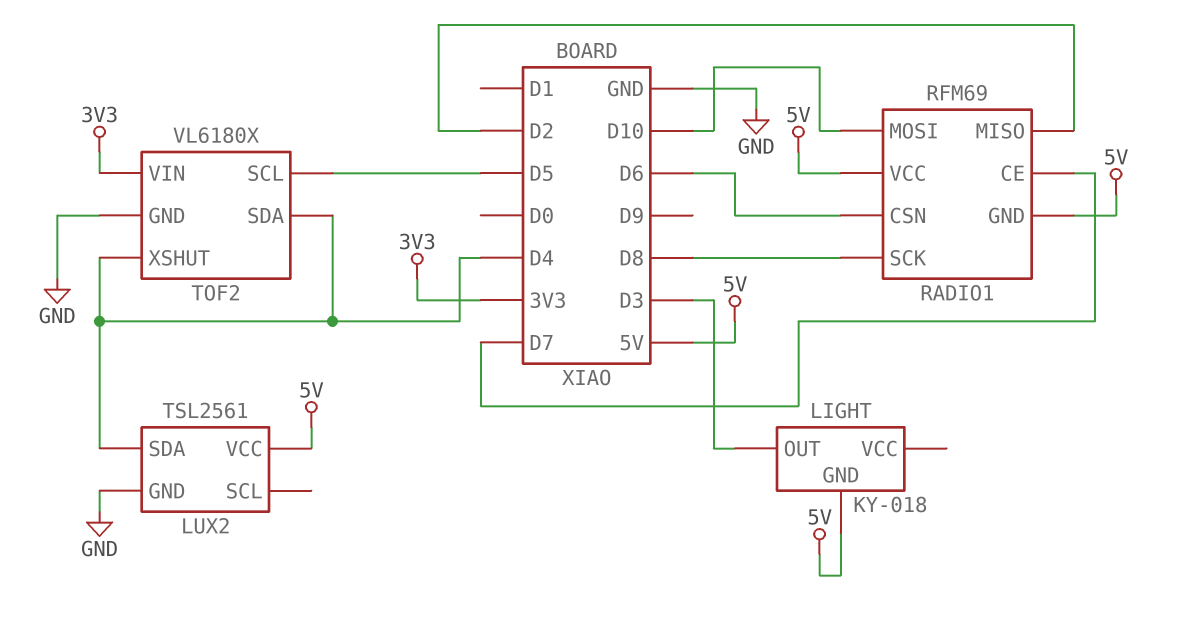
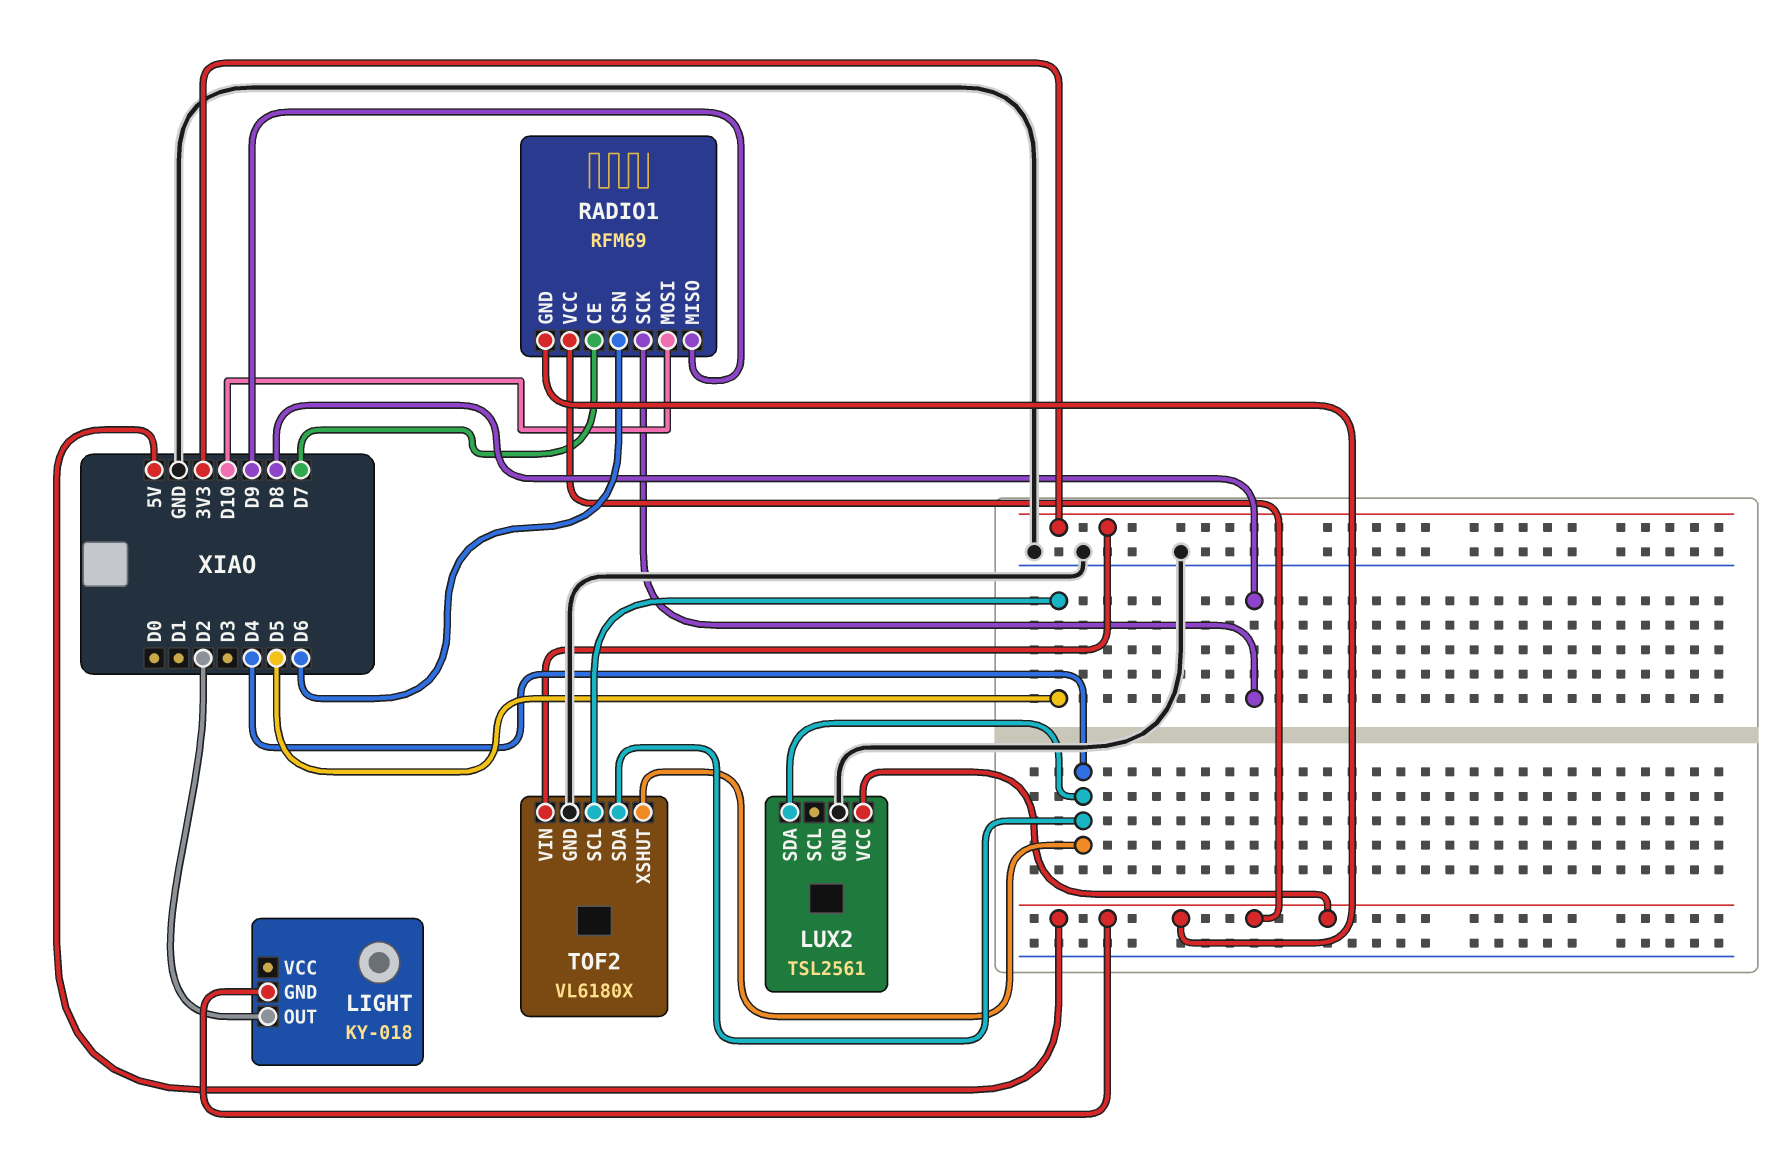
LIGHT pin OUT: D3 -> D2
RADIO1 pin MISO: D2 -> D9

